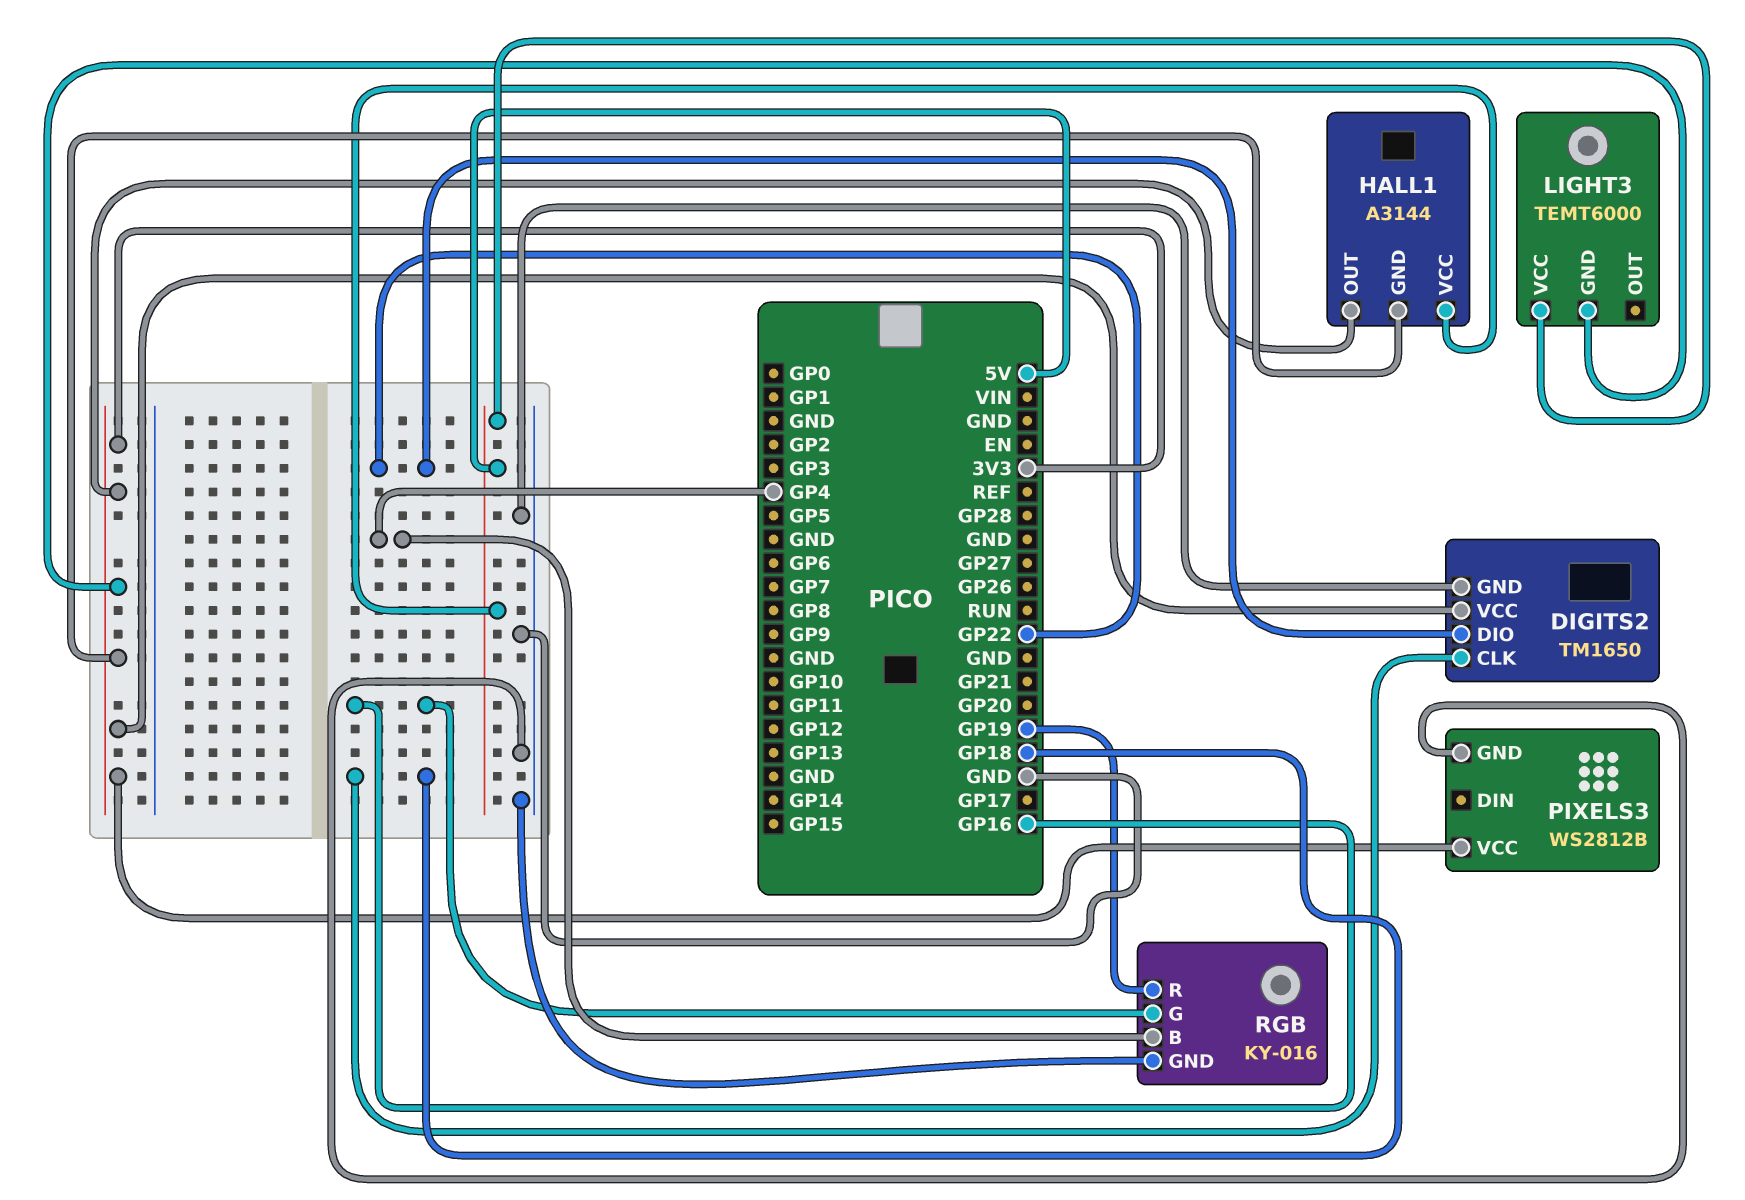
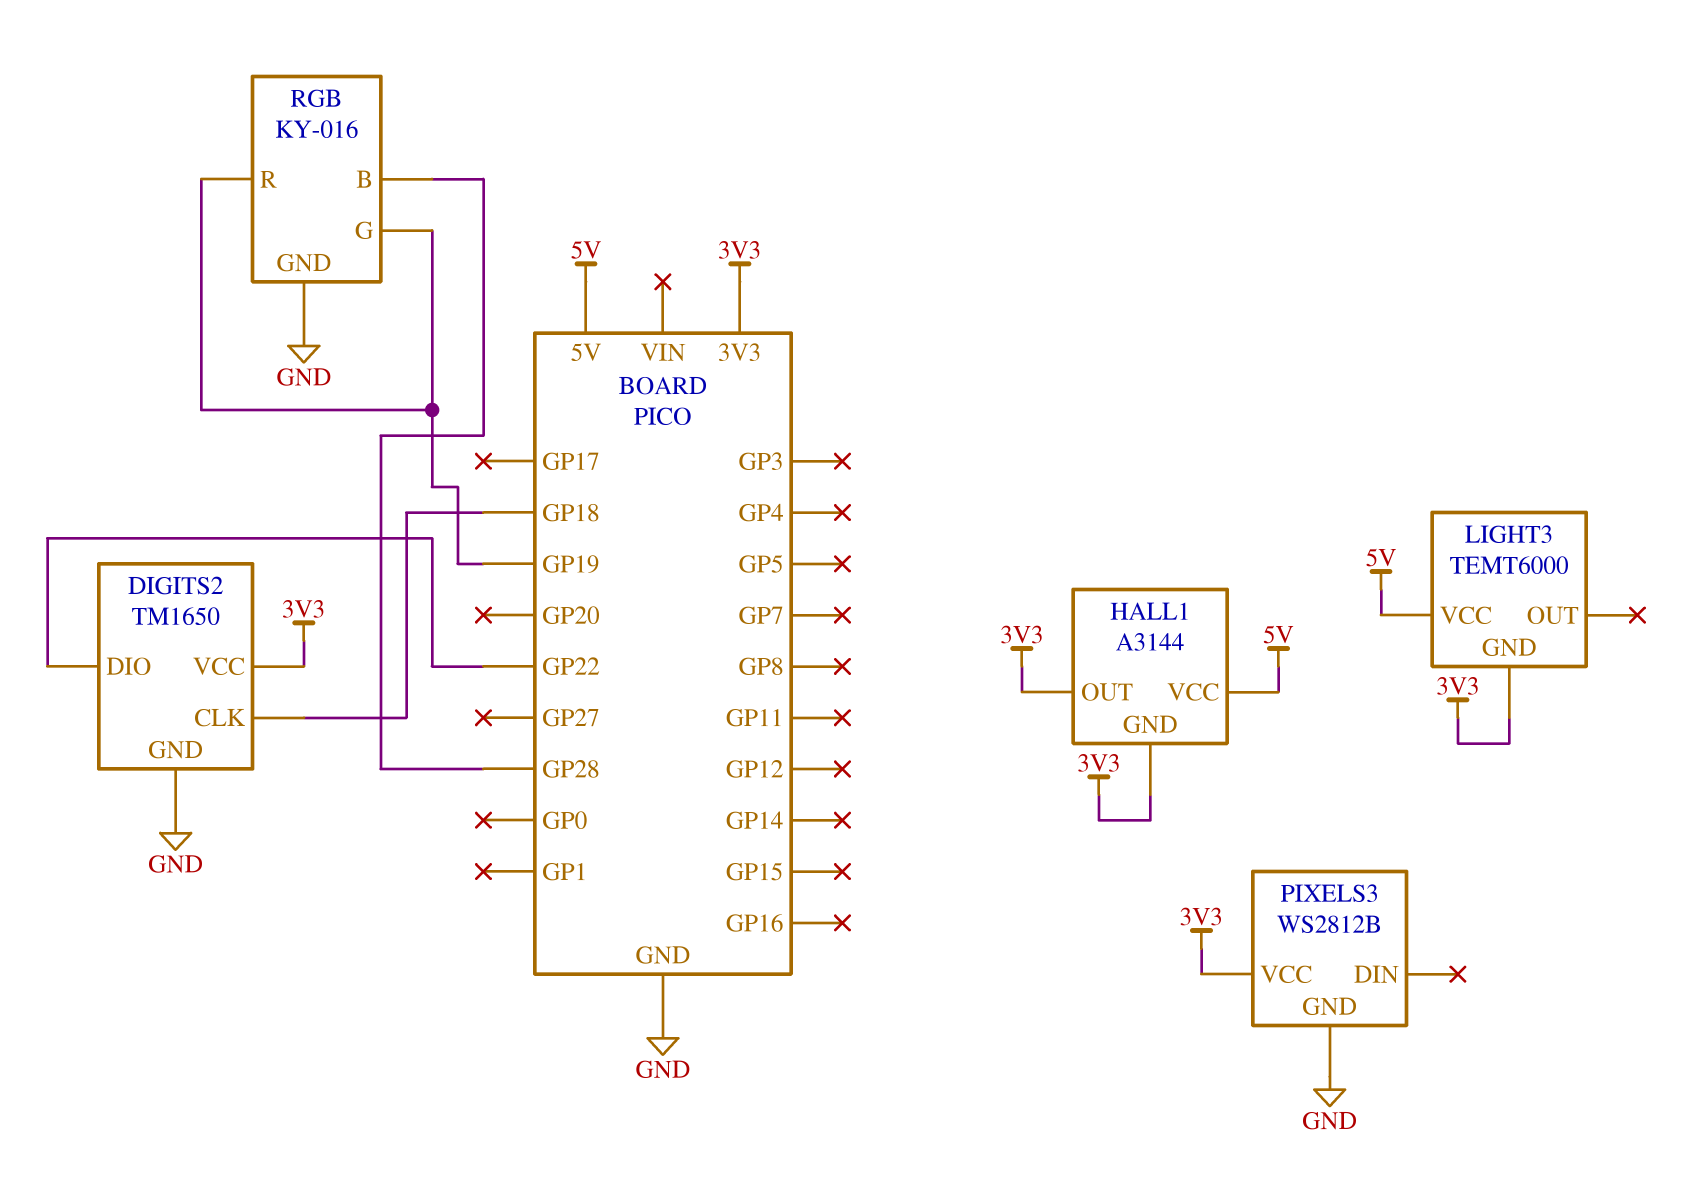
RGB pin B: GP4 -> GP28
RGB pin G: GP16 -> GP19

